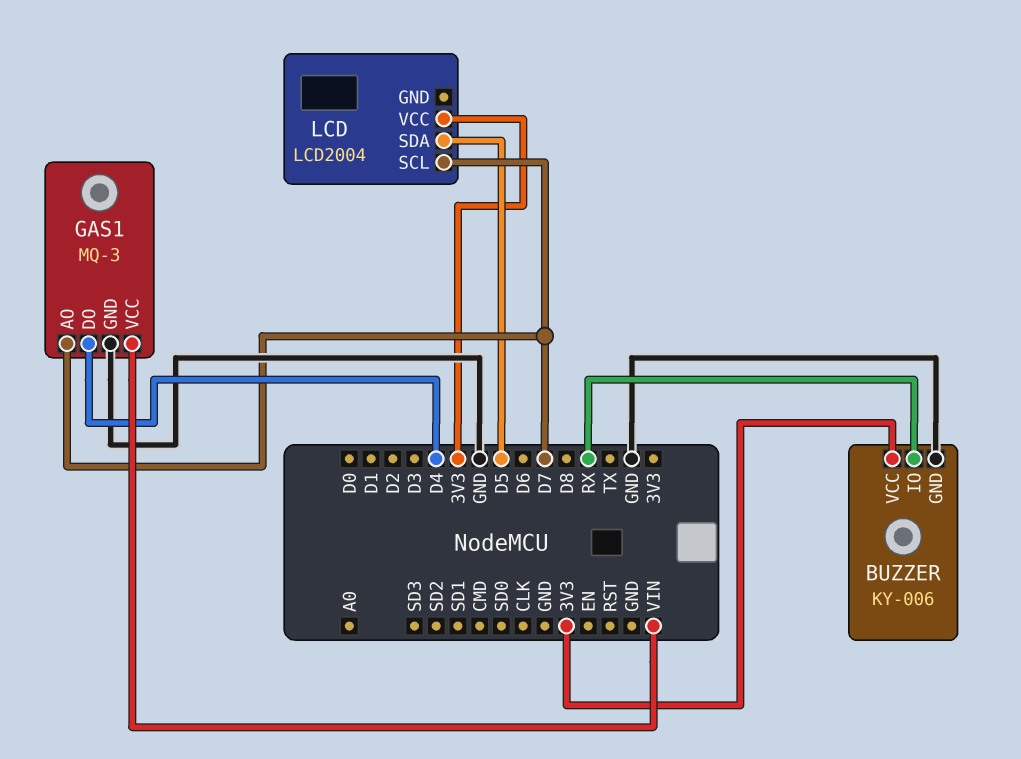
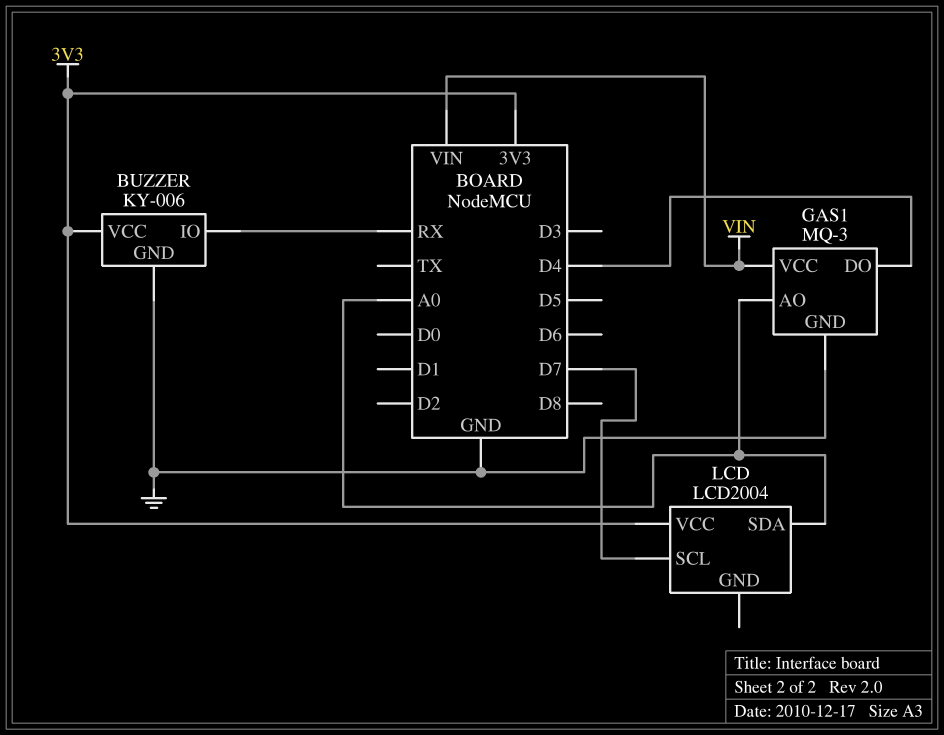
GAS1 pin AO: D7 -> A0
LCD pin SDA: D5 -> A0

